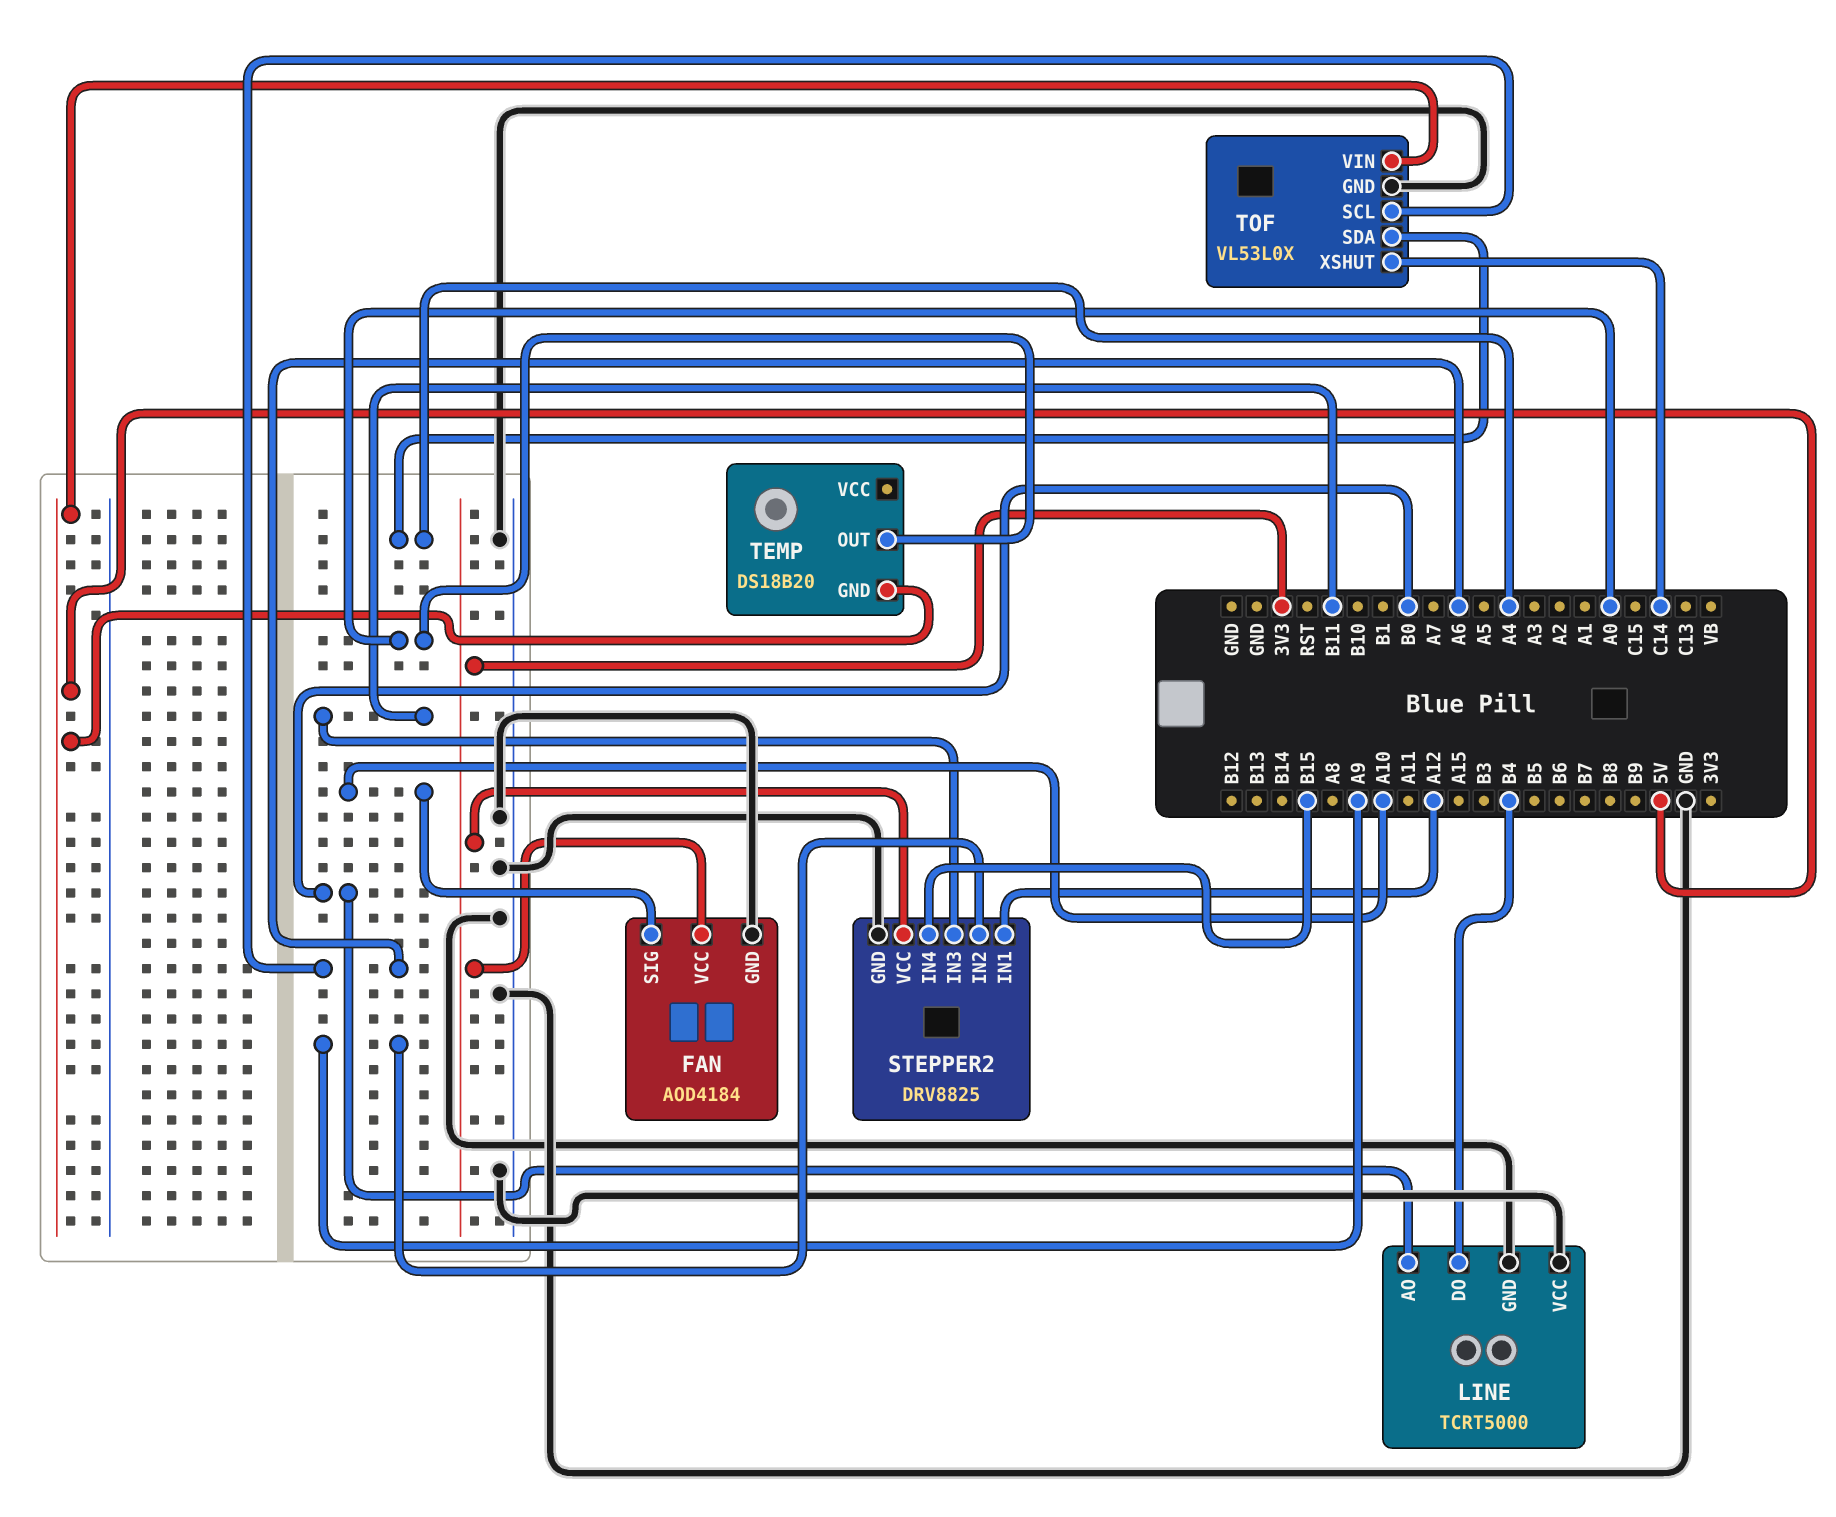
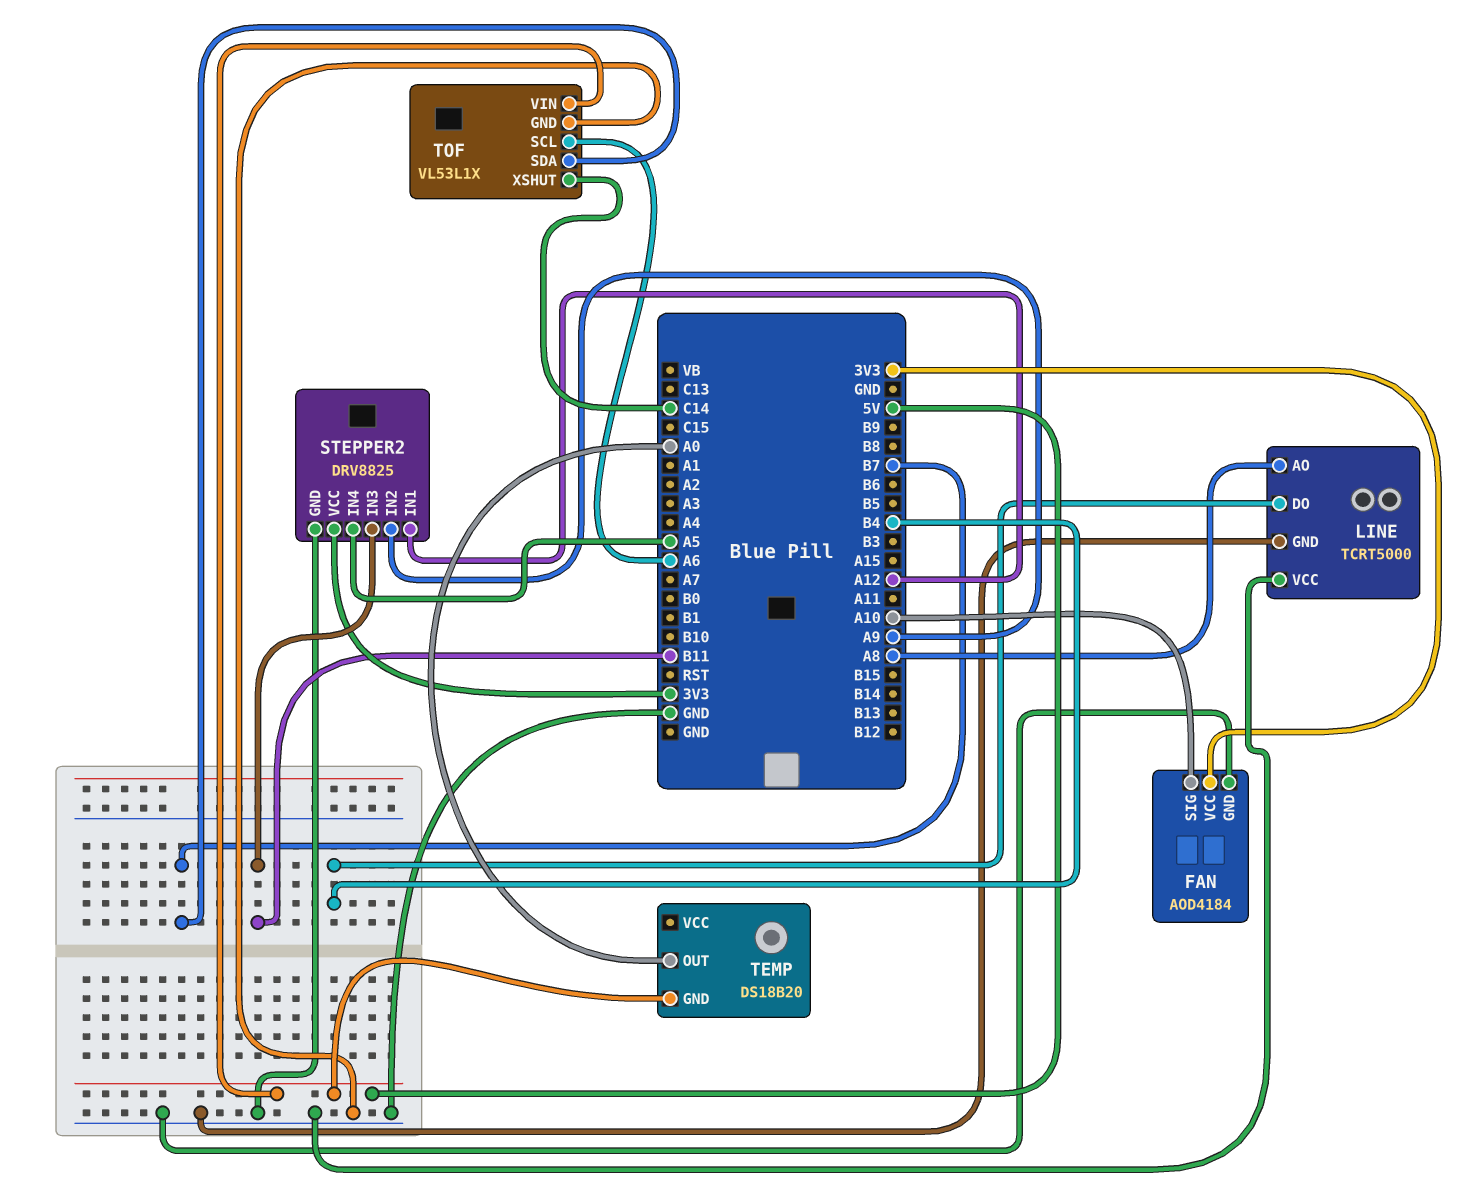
LINE pin AO: B0 -> A8
STEPPER2 pin IN4: B15 -> A5
TOF: VL53L0X -> VL53L1X
TOF pin SDA: A4 -> B7

